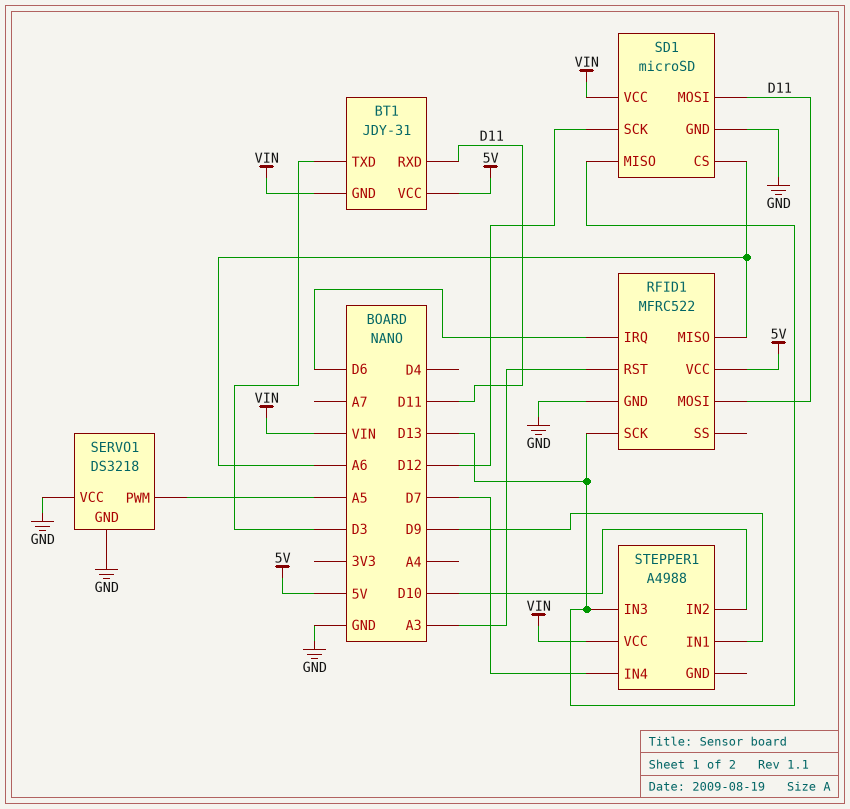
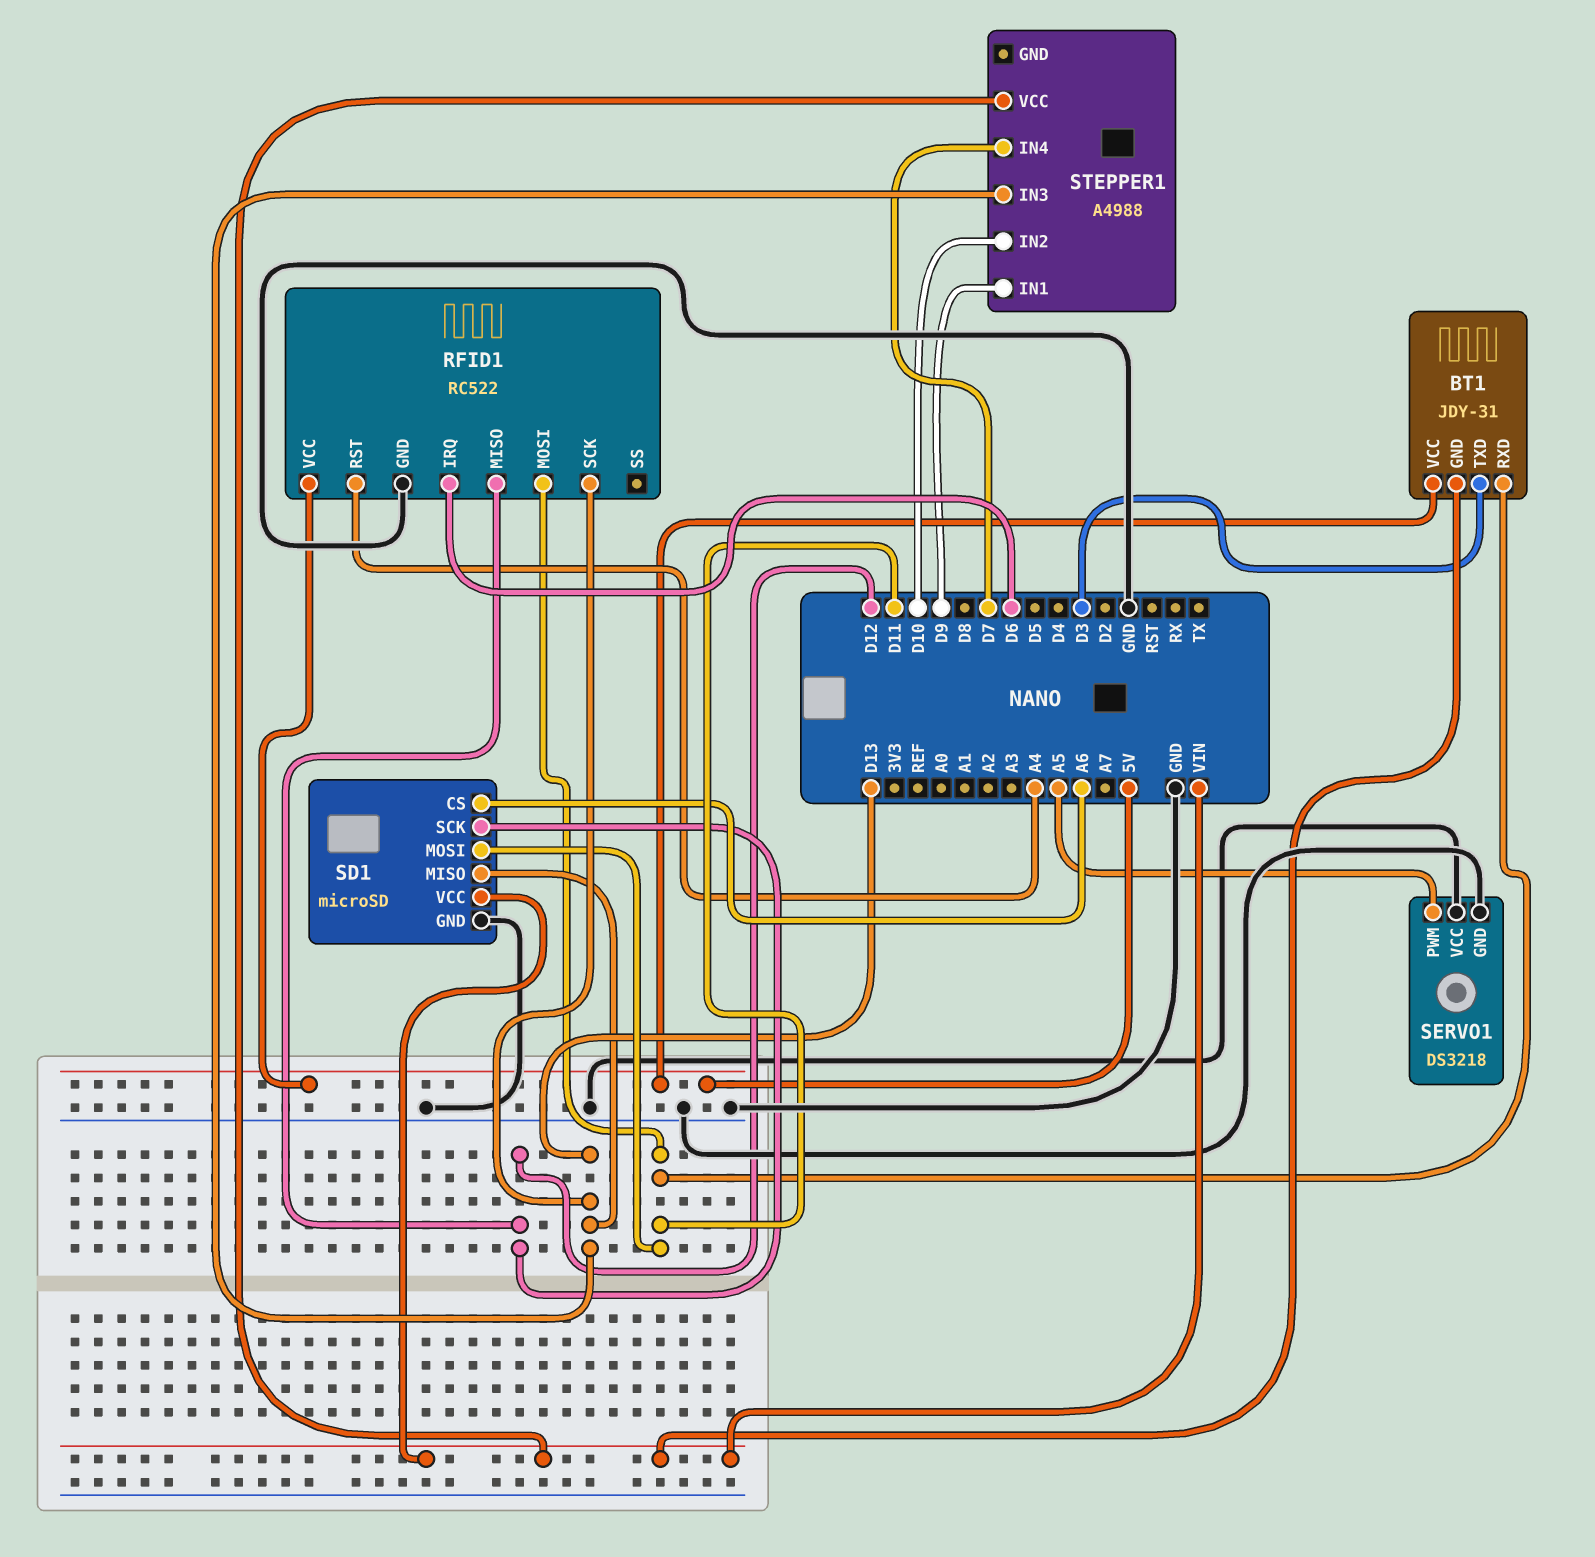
RFID1: MFRC522 -> RC522
RFID1 pin MISO: A6 -> D12
RFID1 pin RST: A3 -> A4

